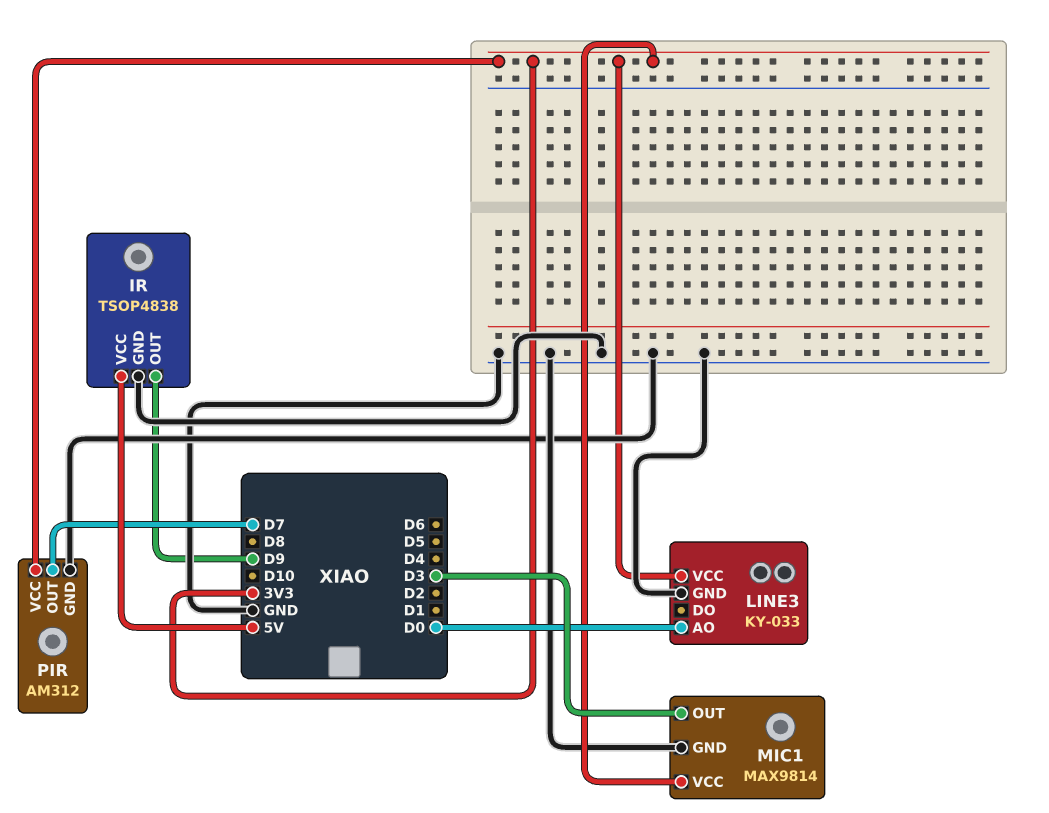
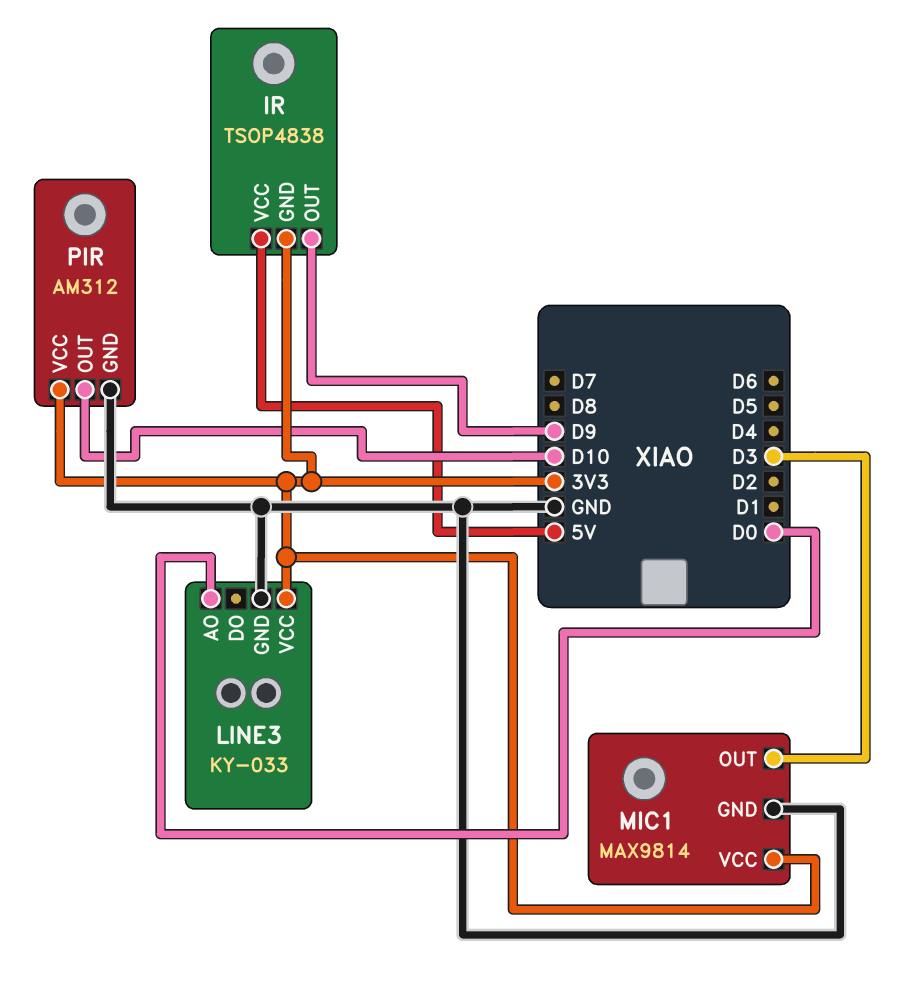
IR pin GND: GND -> 3V3
PIR pin OUT: D7 -> D10

